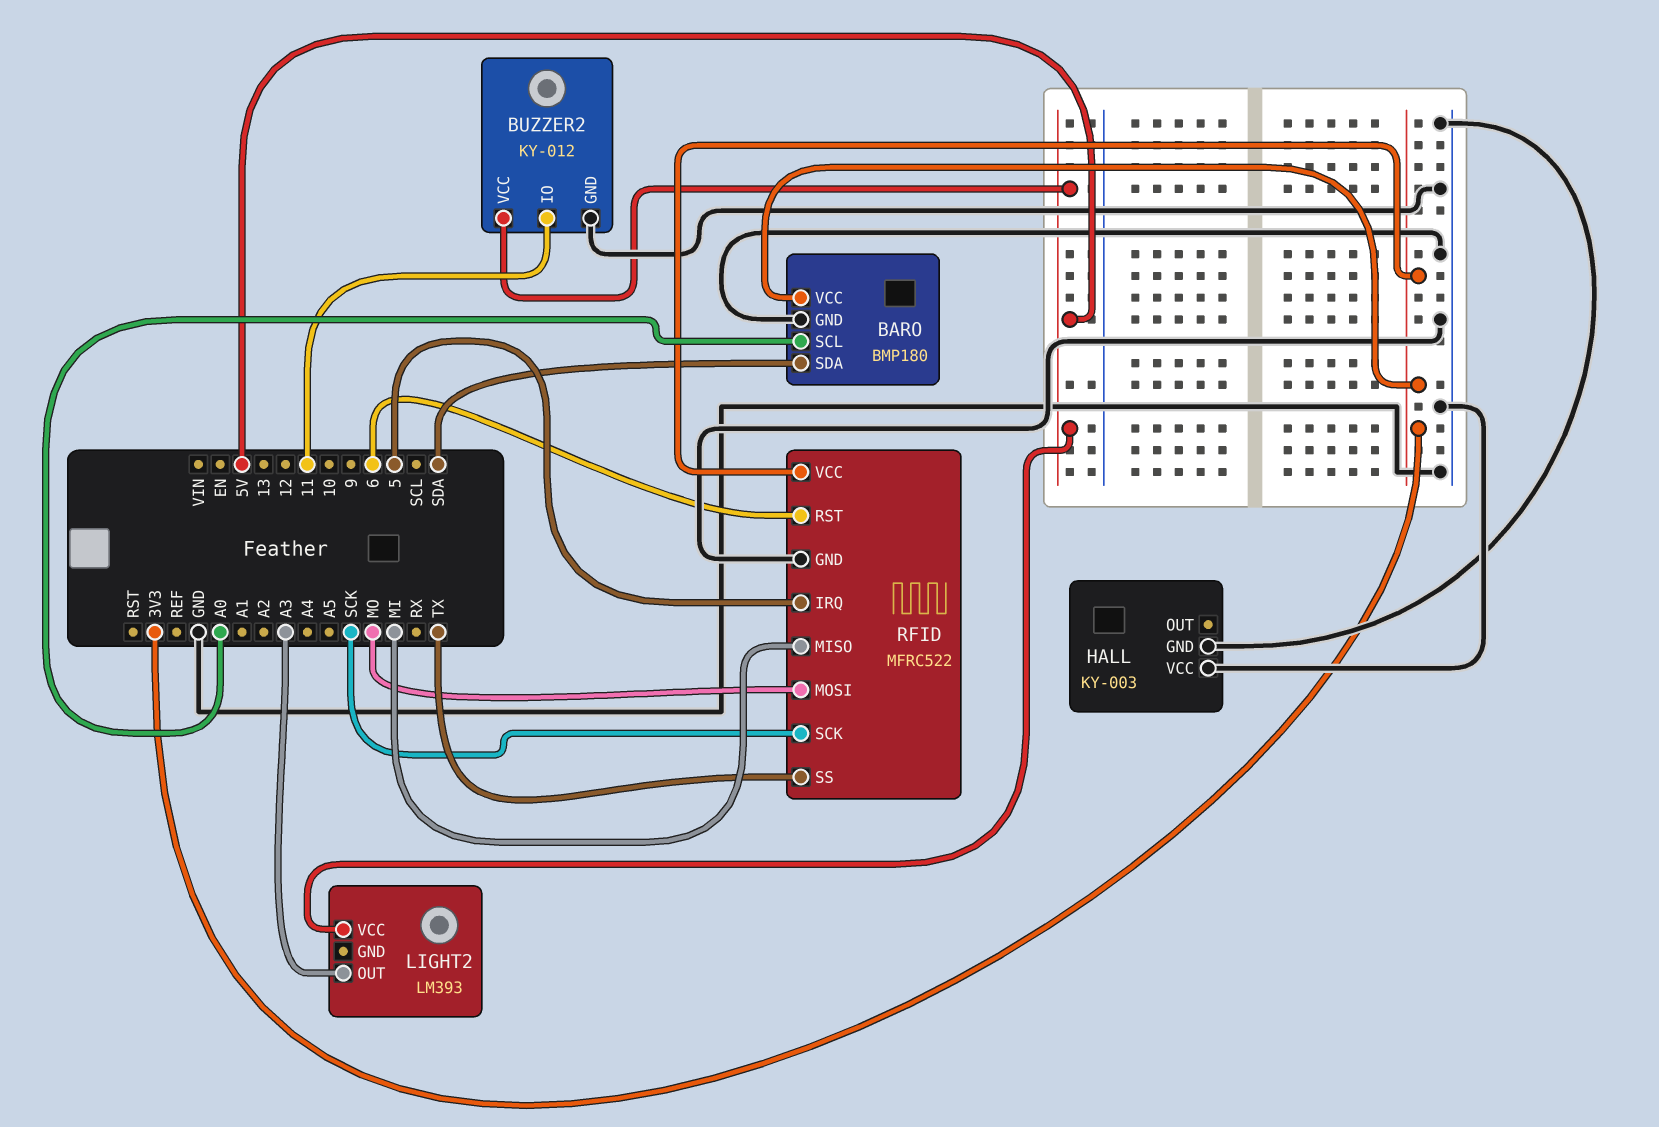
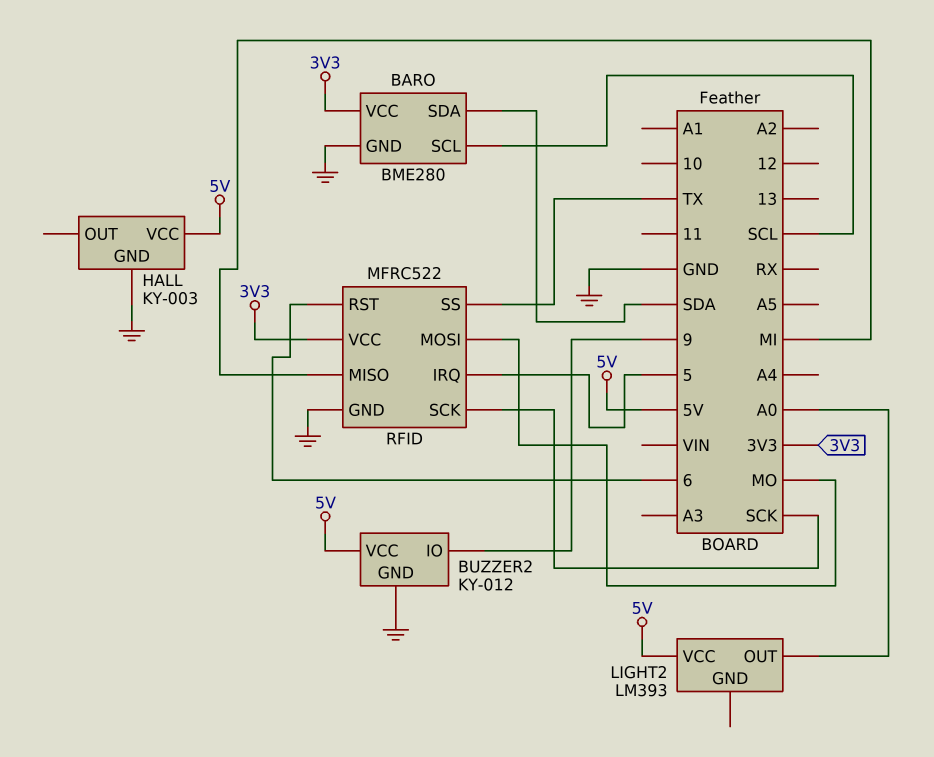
BARO: BMP180 -> BME280
BARO pin SCL: A0 -> SCL
BUZZER2 pin IO: 11 -> 9
HALL pin VCC: GND -> 5V
LIGHT2 pin OUT: A3 -> A0

